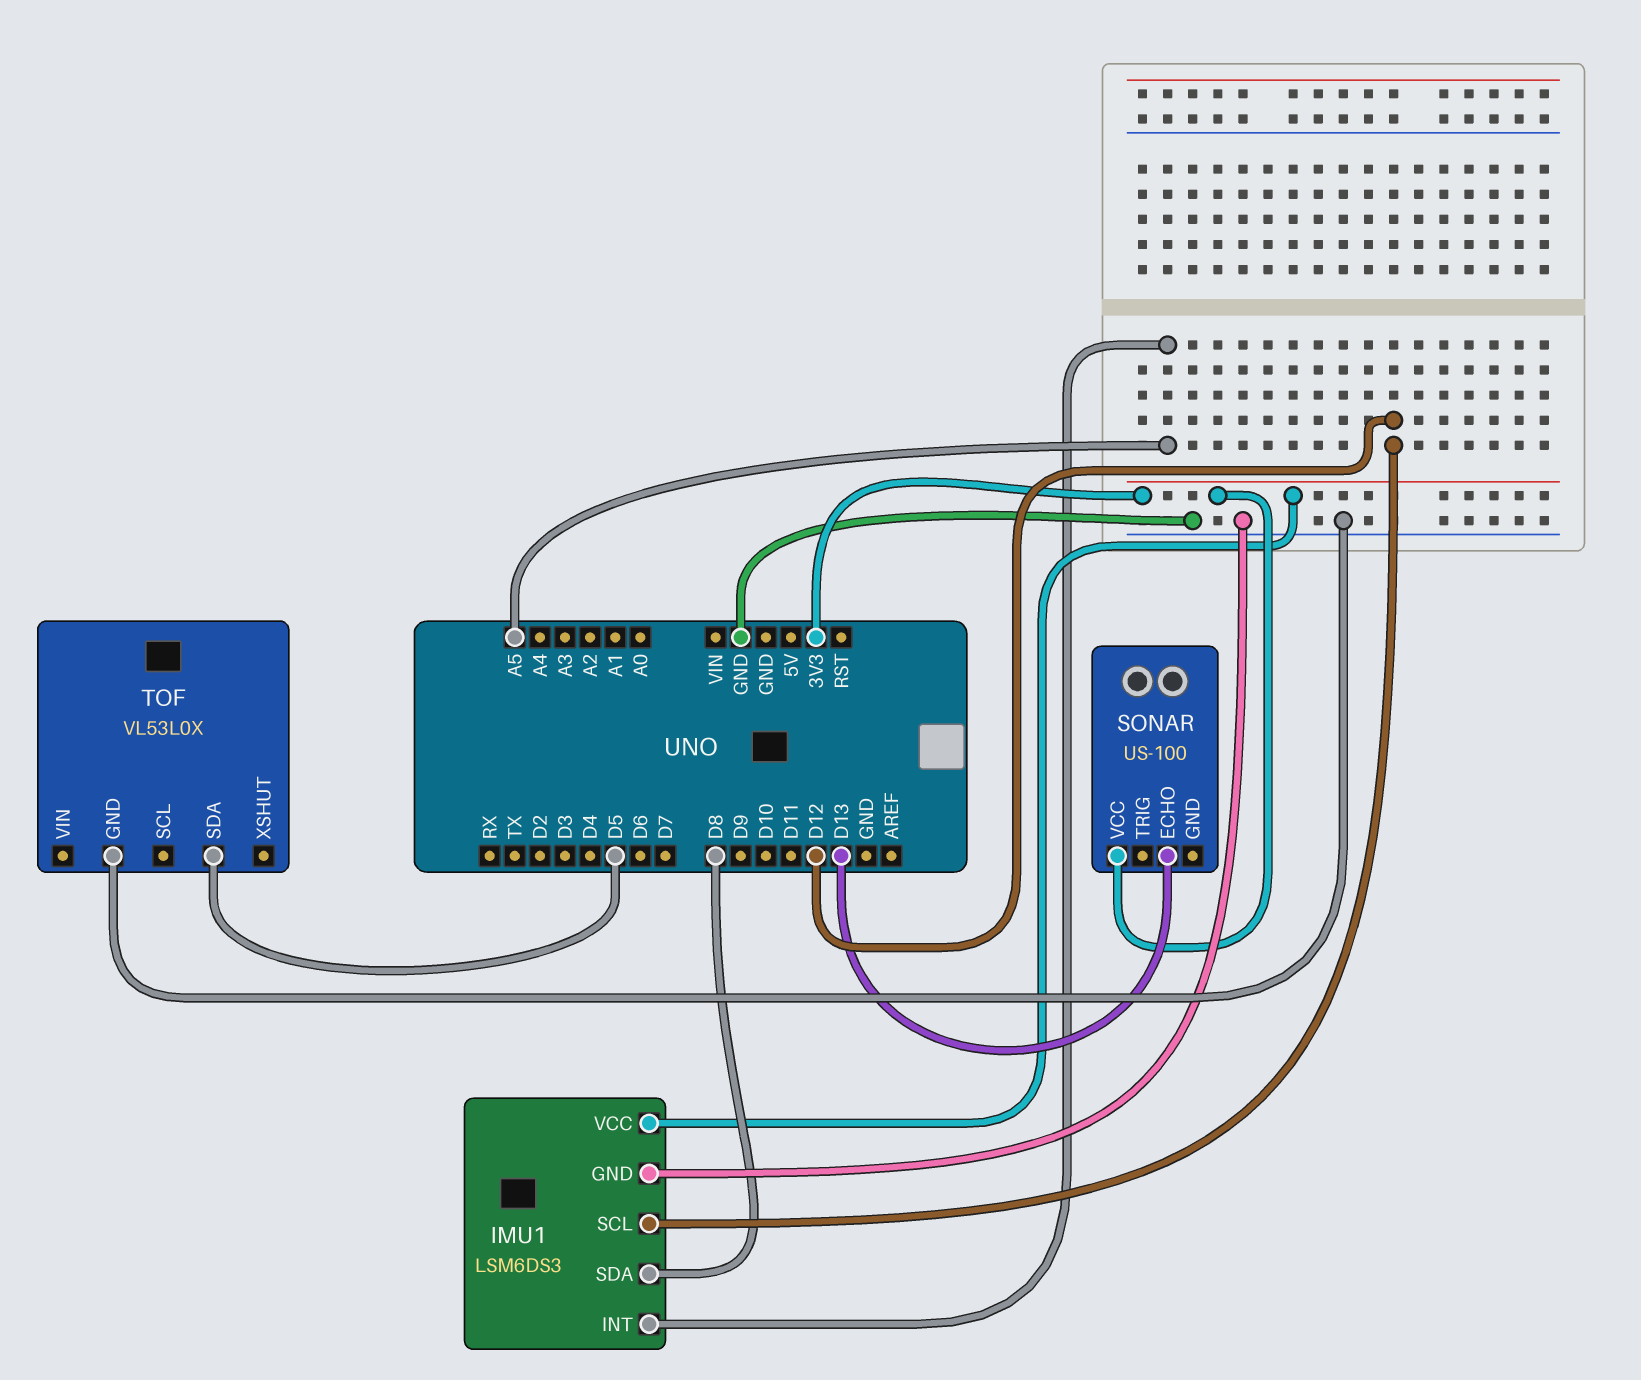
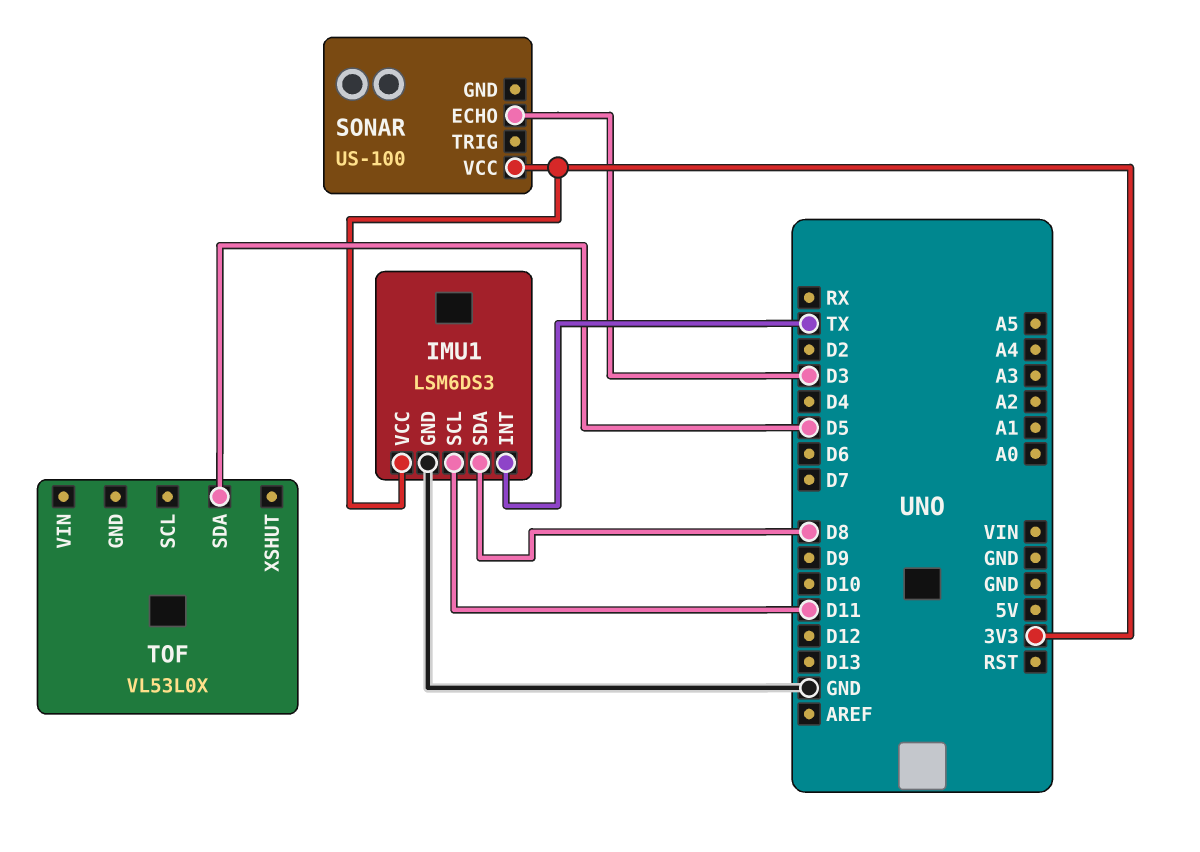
IMU1 pin INT: A5 -> TX
IMU1 pin SCL: D12 -> D11
SONAR pin ECHO: D13 -> D3
TOF pin GND: GND -> none

